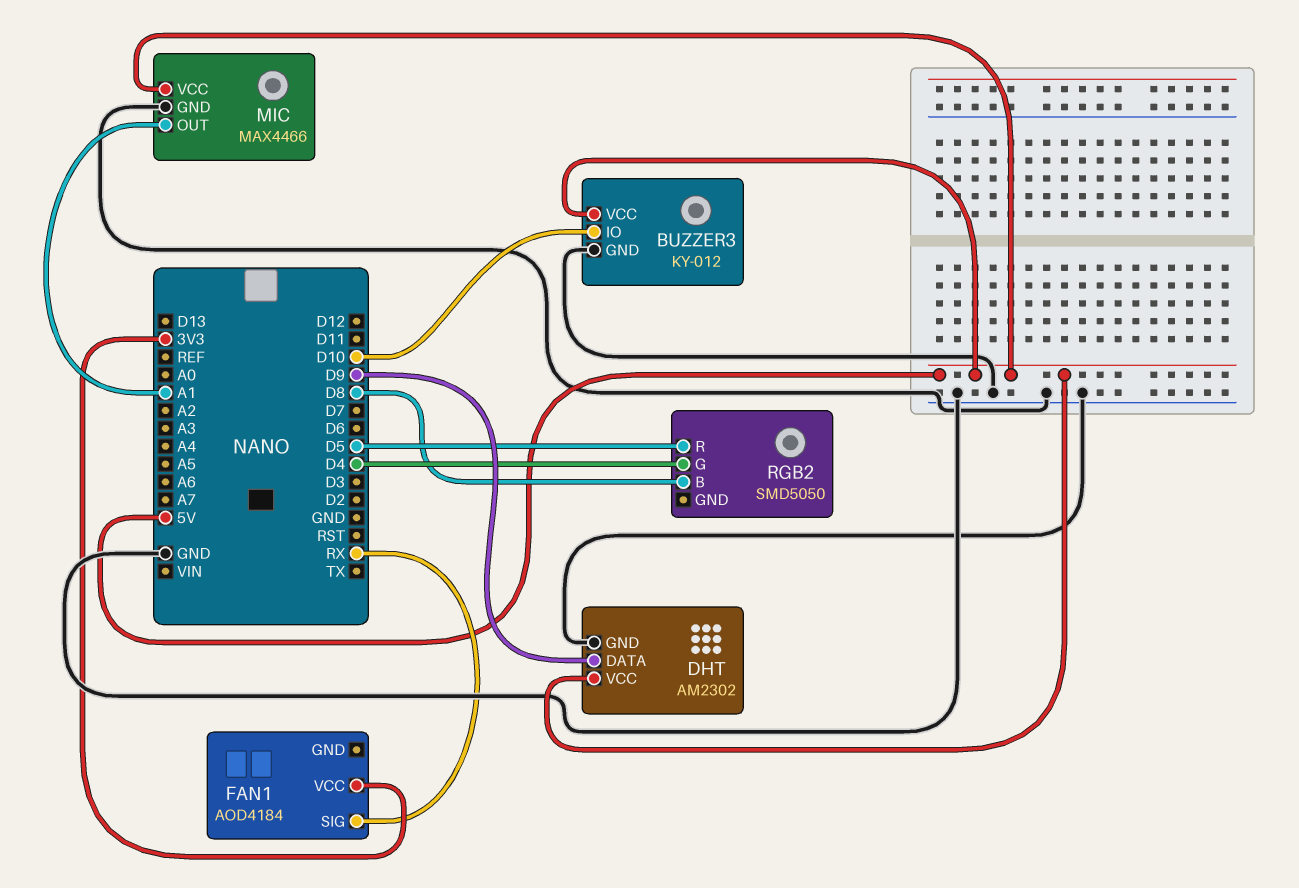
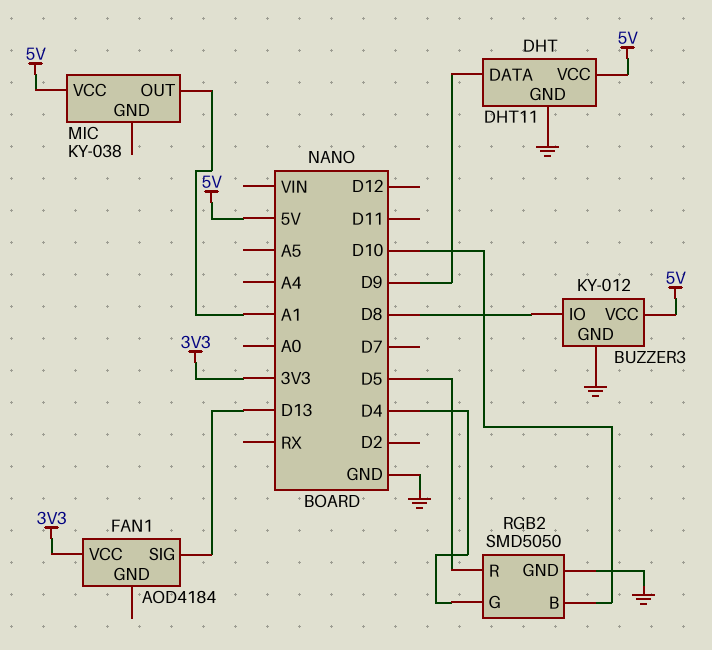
BUZZER3 pin IO: D10 -> D8
DHT: AM2302 -> DHT11
FAN1 pin SIG: RX -> D13
MIC: MAX4466 -> KY-038
MIC pin GND: GND -> none
RGB2 pin B: D8 -> D10
RGB2 pin GND: none -> GND

